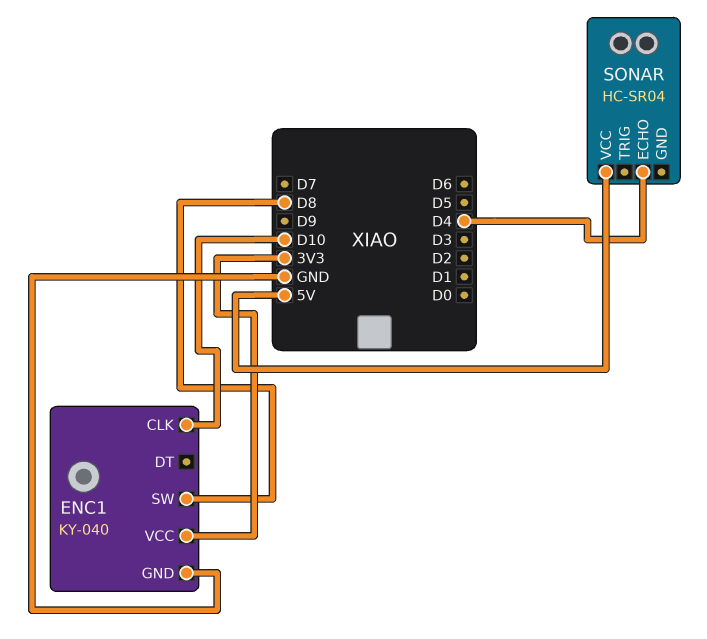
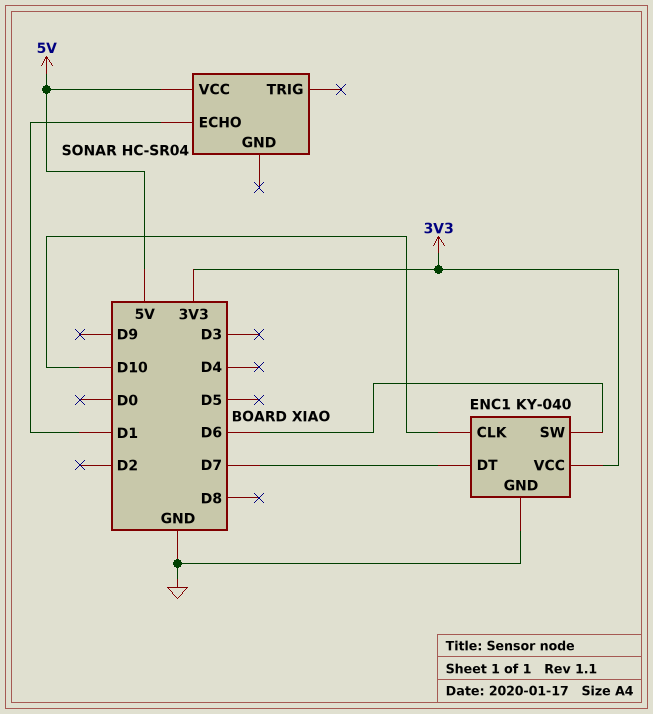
ENC1 pin DT: none -> D7
ENC1 pin SW: D8 -> D6
SONAR pin ECHO: D4 -> D1

